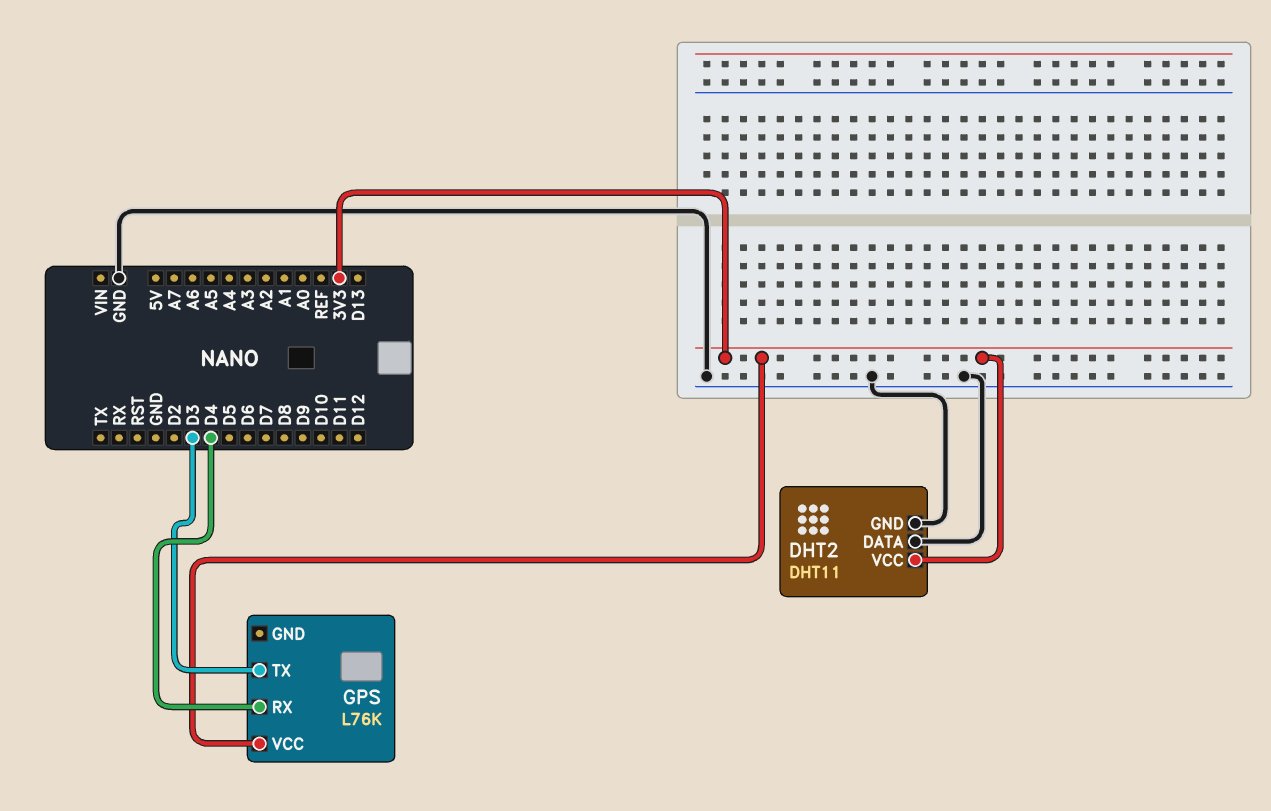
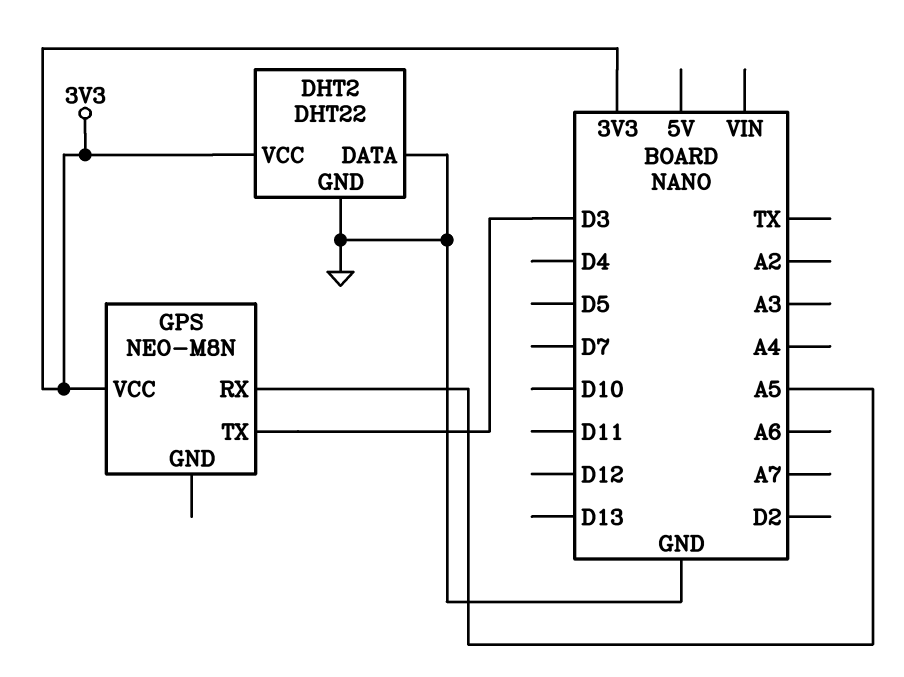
DHT2: DHT11 -> DHT22
GPS: L76K -> NEO-M8N
GPS pin RX: D4 -> A5

